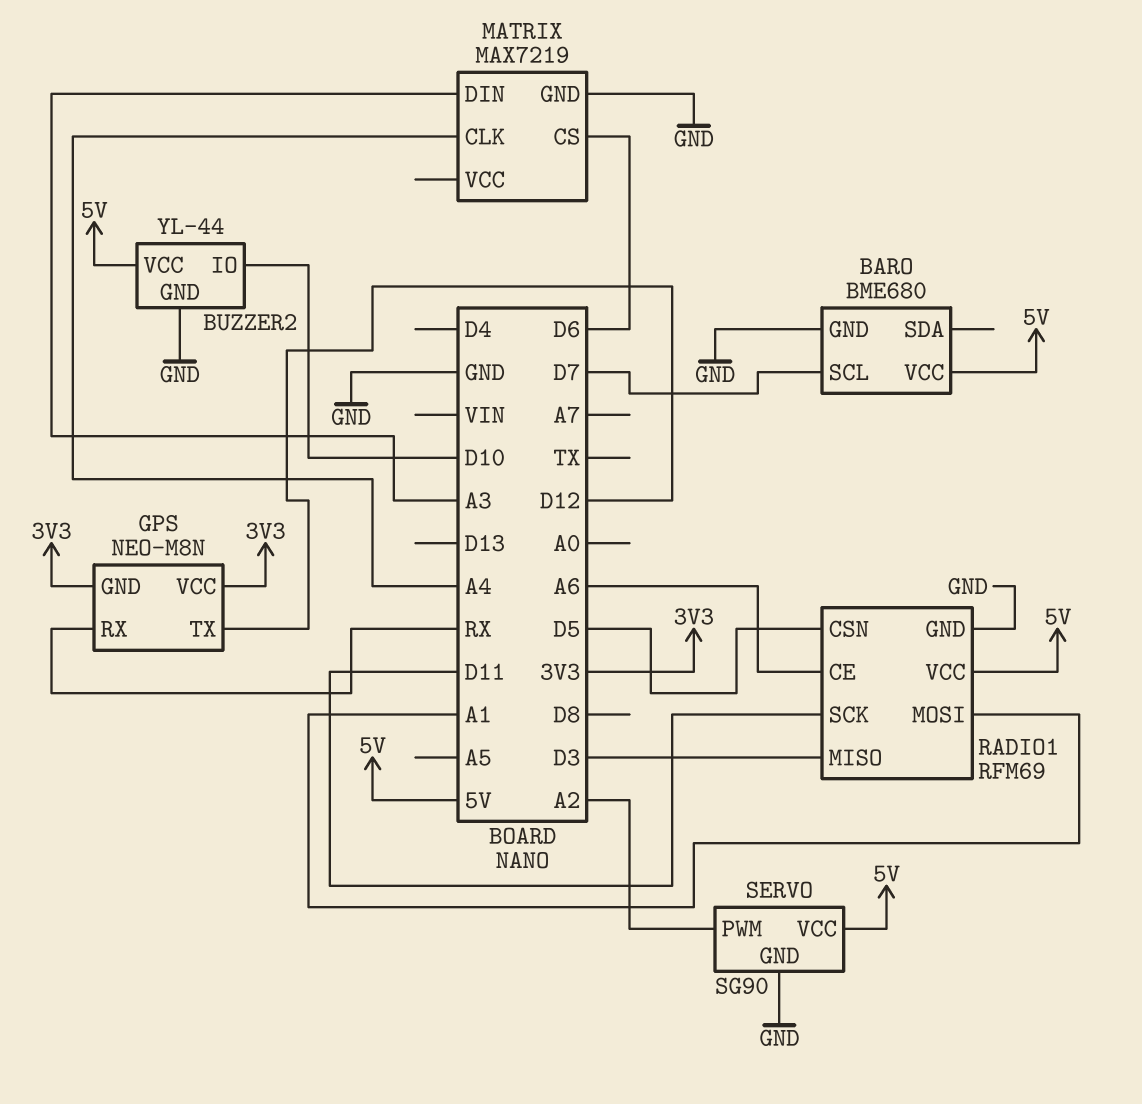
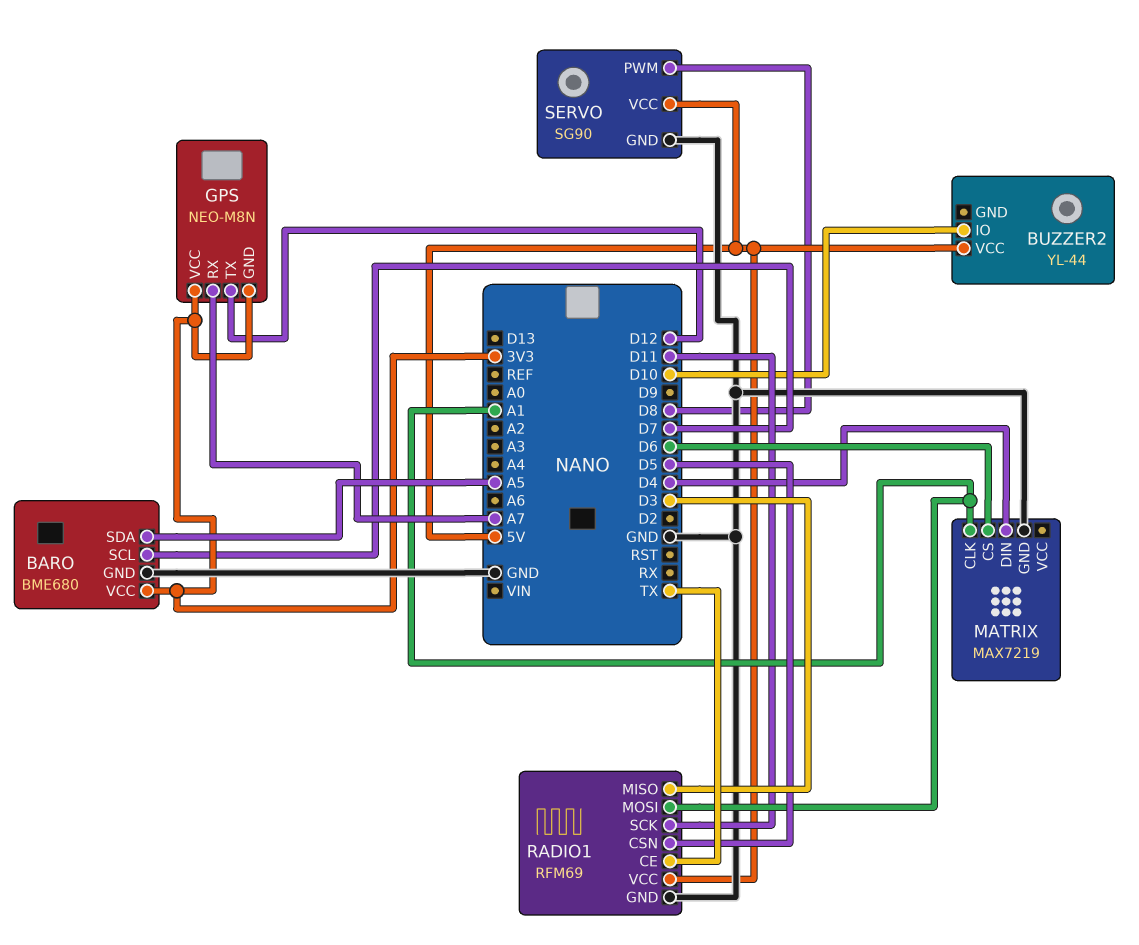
BARO pin SDA: none -> A5
BARO pin VCC: 5V -> 3V3
BUZZER2 pin GND: GND -> none
GPS pin RX: RX -> A7
MATRIX pin CLK: A4 -> A1
MATRIX pin DIN: A3 -> D4
RADIO1 pin CE: A6 -> TX
SERVO pin PWM: A2 -> D8

